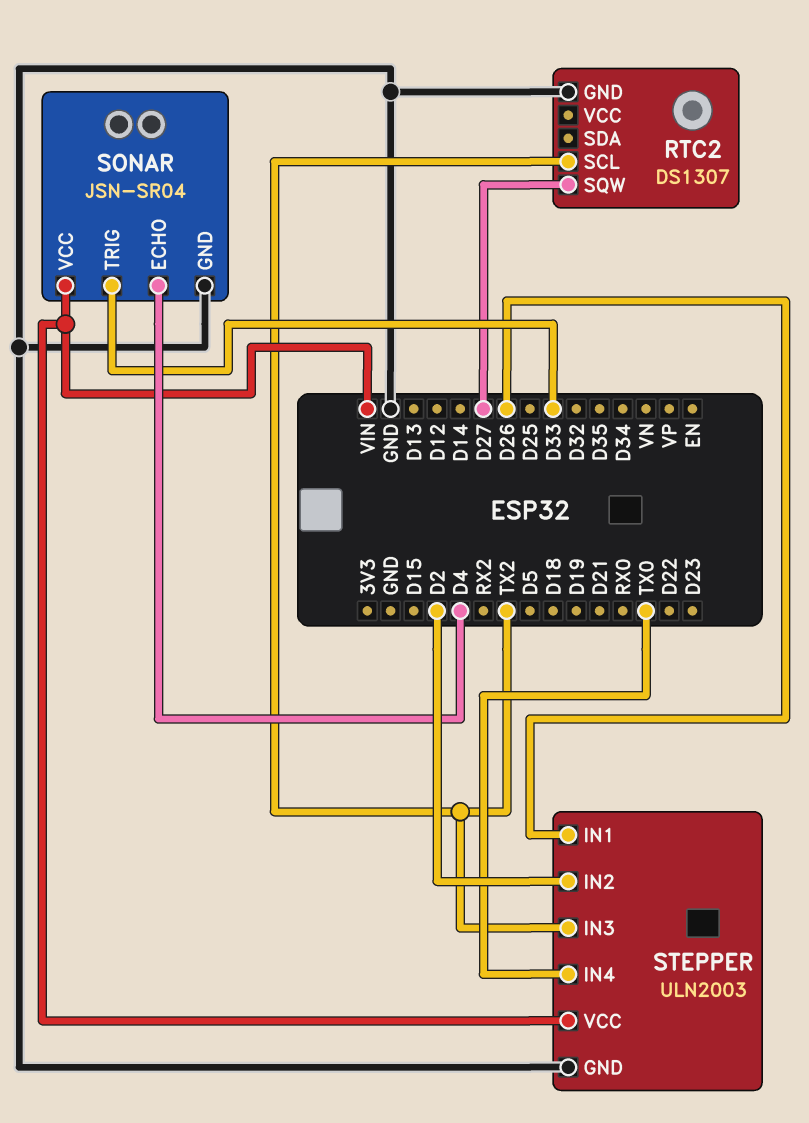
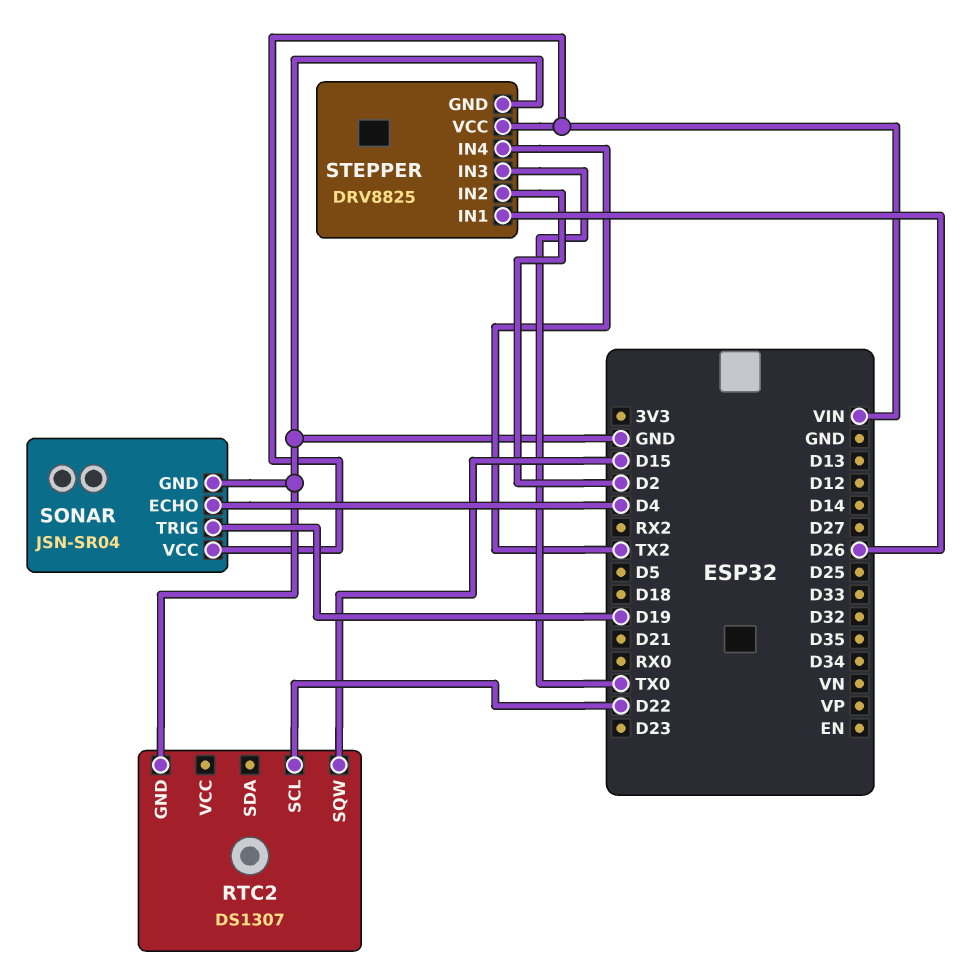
RTC2 pin SCL: TX2 -> D22
RTC2 pin SQW: D27 -> D15
SONAR pin TRIG: D33 -> D19
STEPPER: ULN2003 -> DRV8825
STEPPER pin IN3: TX2 -> TX0
STEPPER pin IN4: TX0 -> TX2

